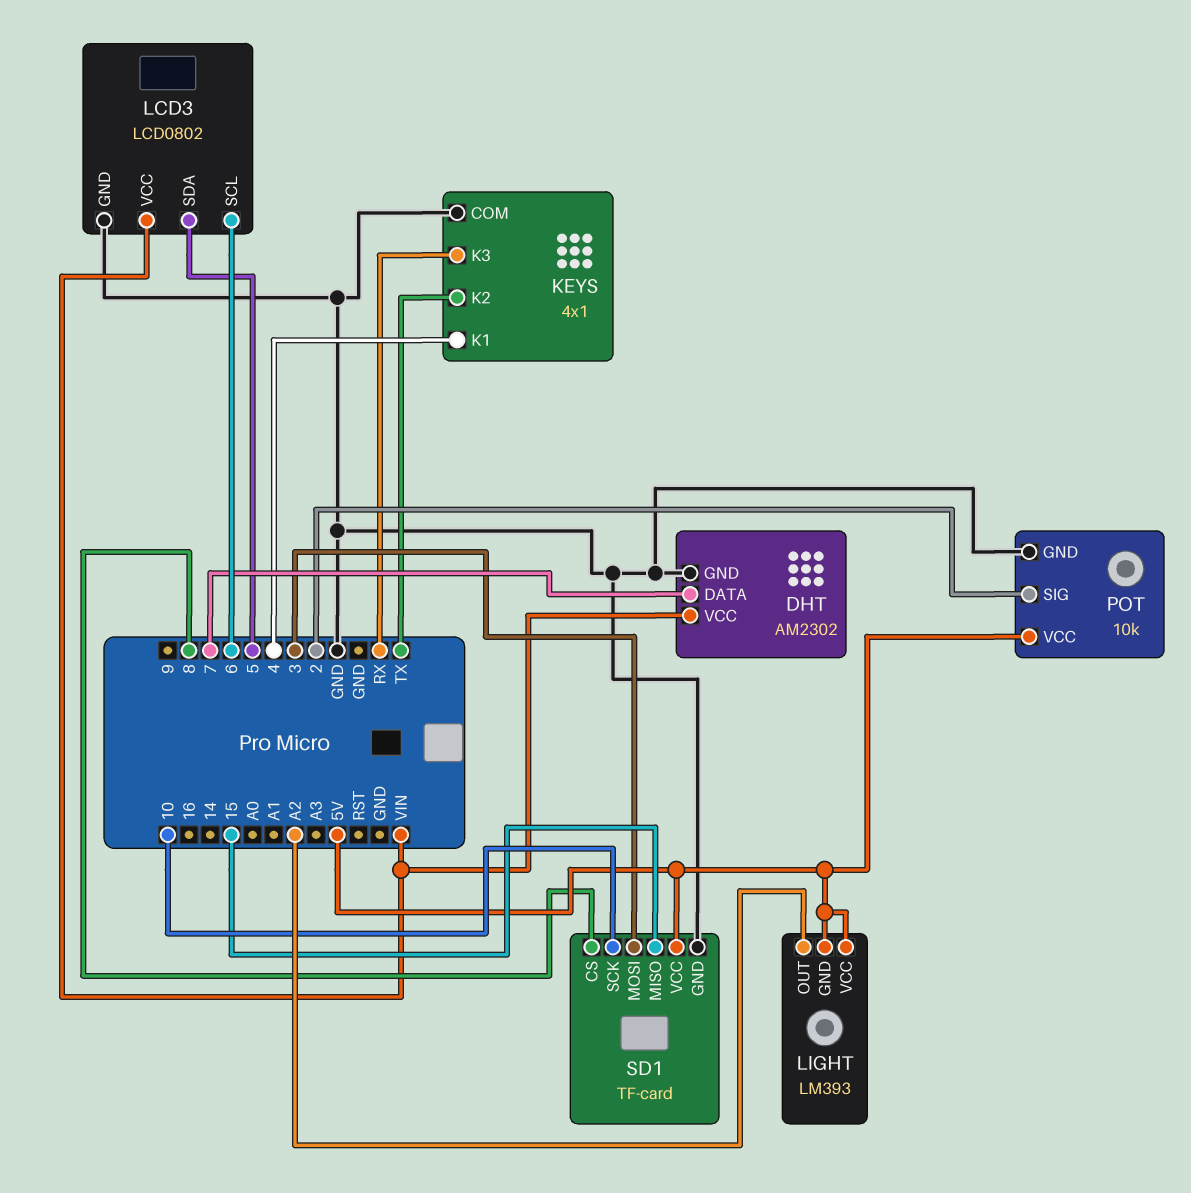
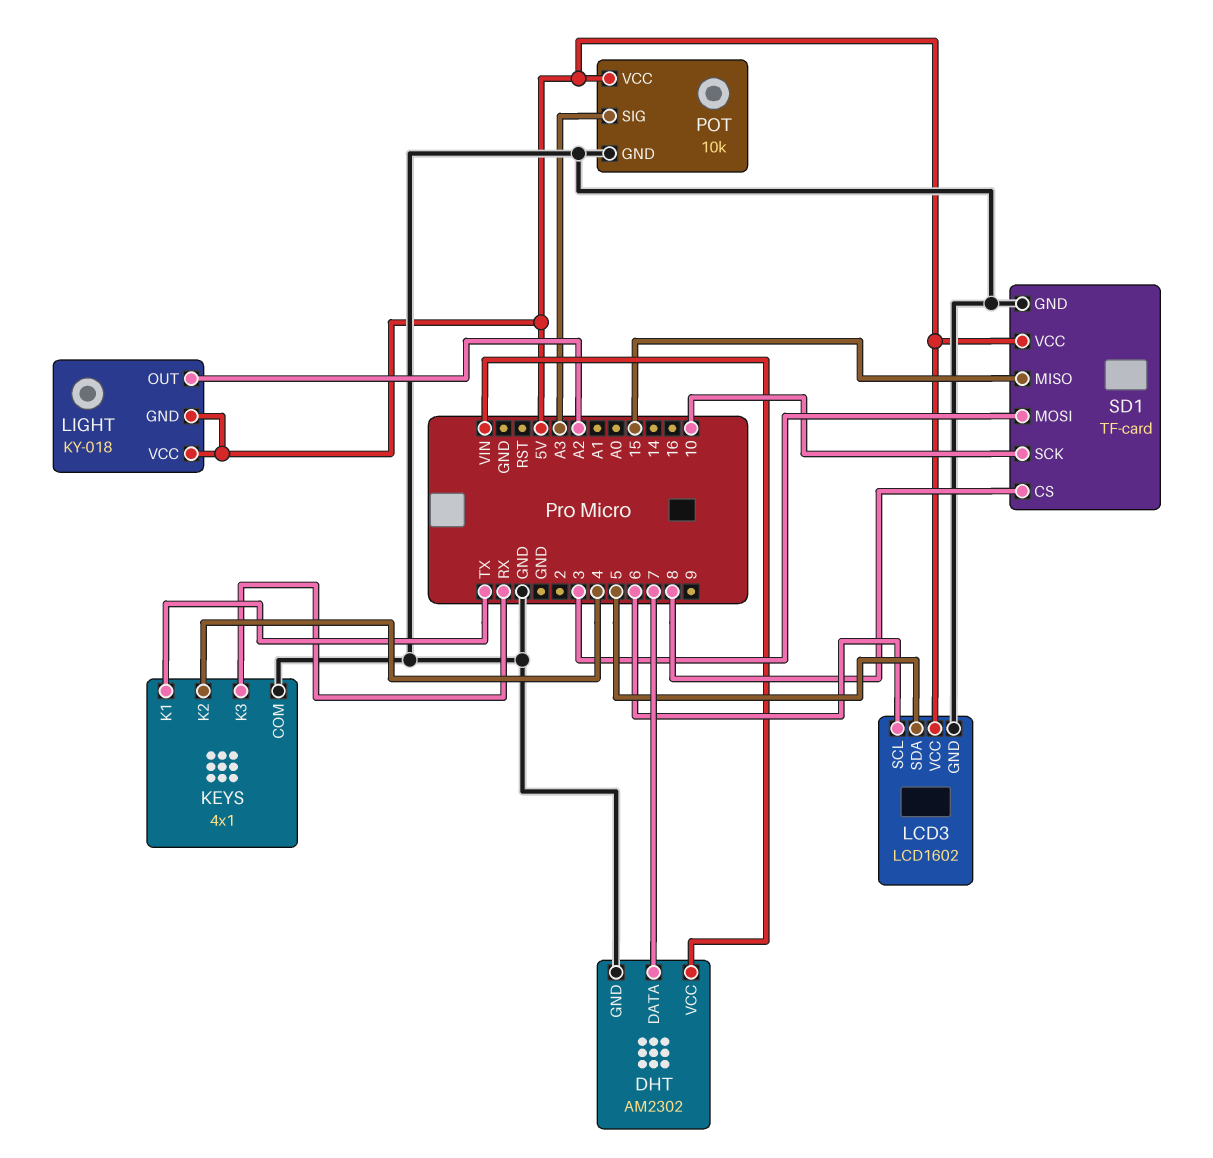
KEYS pin K1: 4 -> TX
KEYS pin K2: TX -> 4
LCD3: LCD0802 -> LCD1602
LCD3 pin VCC: VIN -> 5V
LIGHT: LM393 -> KY-018
POT pin SIG: 2 -> A3

